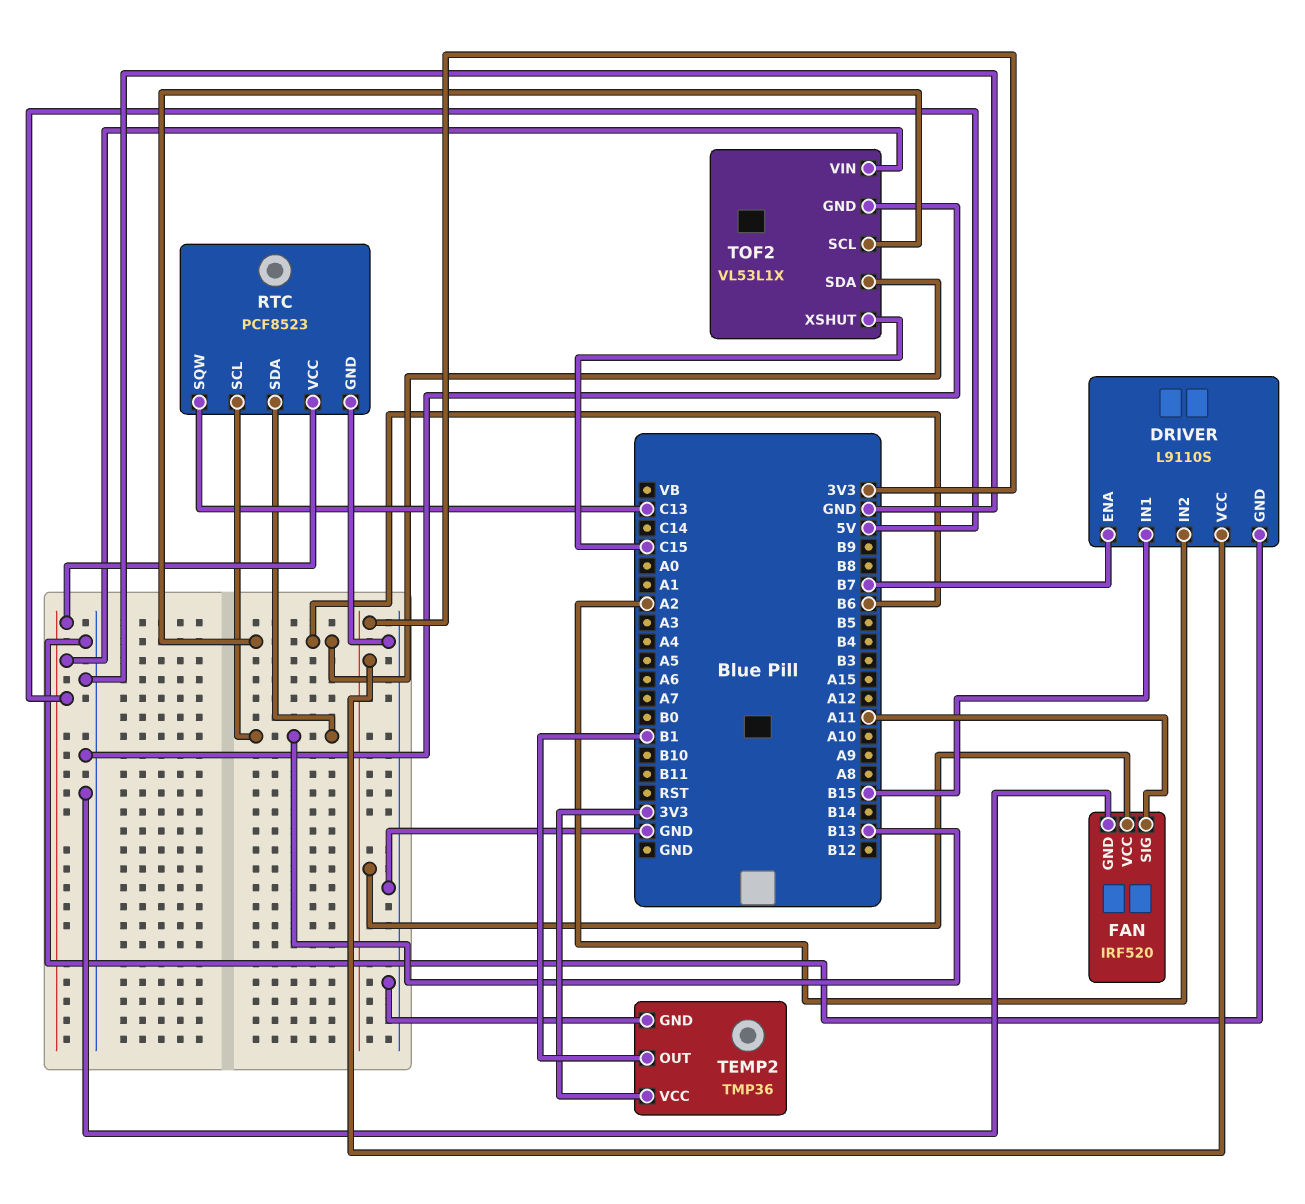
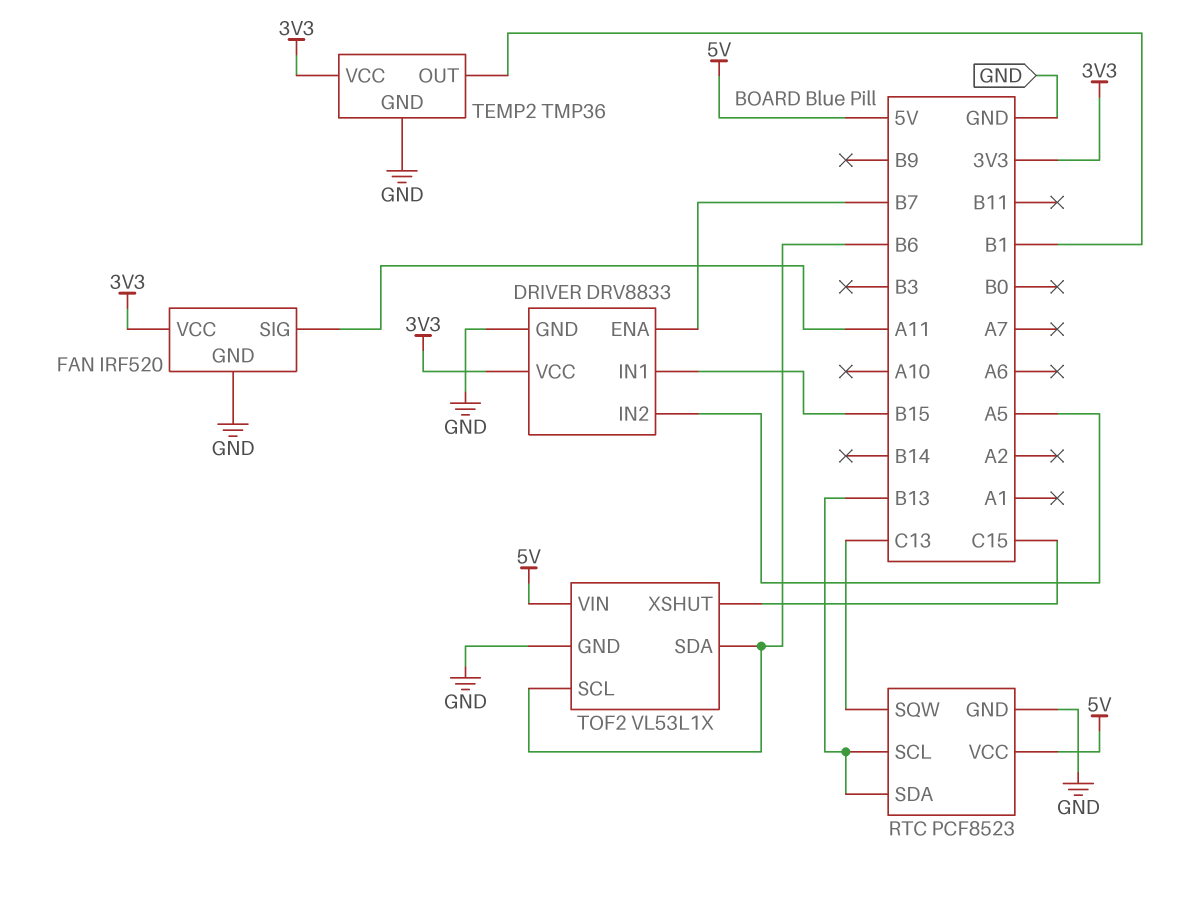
DRIVER: L9110S -> DRV8833
DRIVER pin IN2: A2 -> A5

